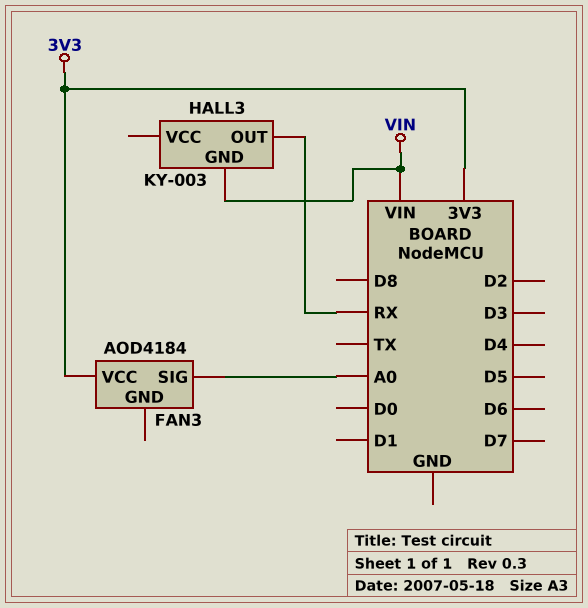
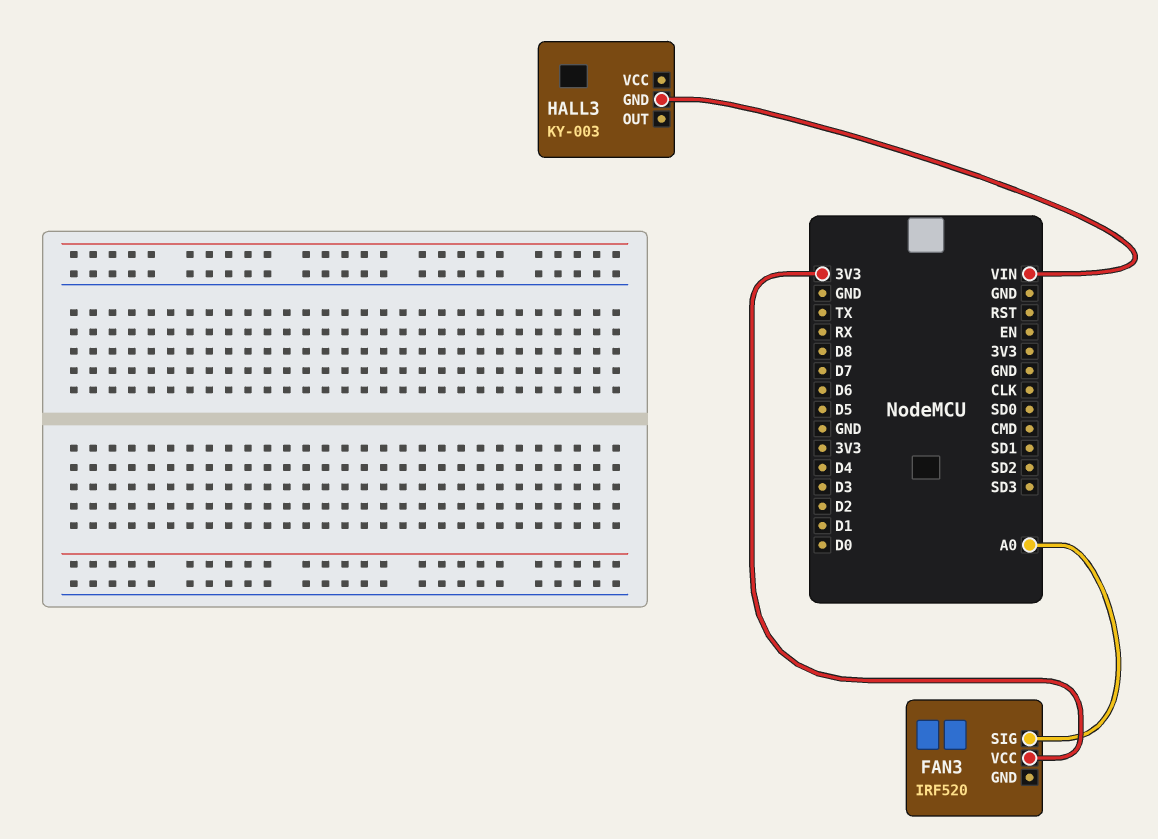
FAN3: AOD4184 -> IRF520
HALL3 pin OUT: RX -> none

